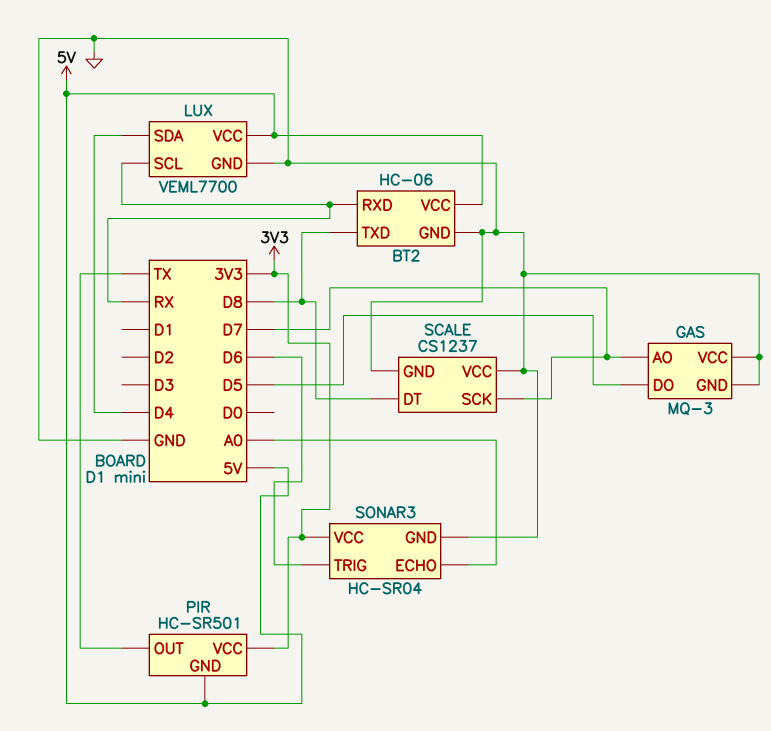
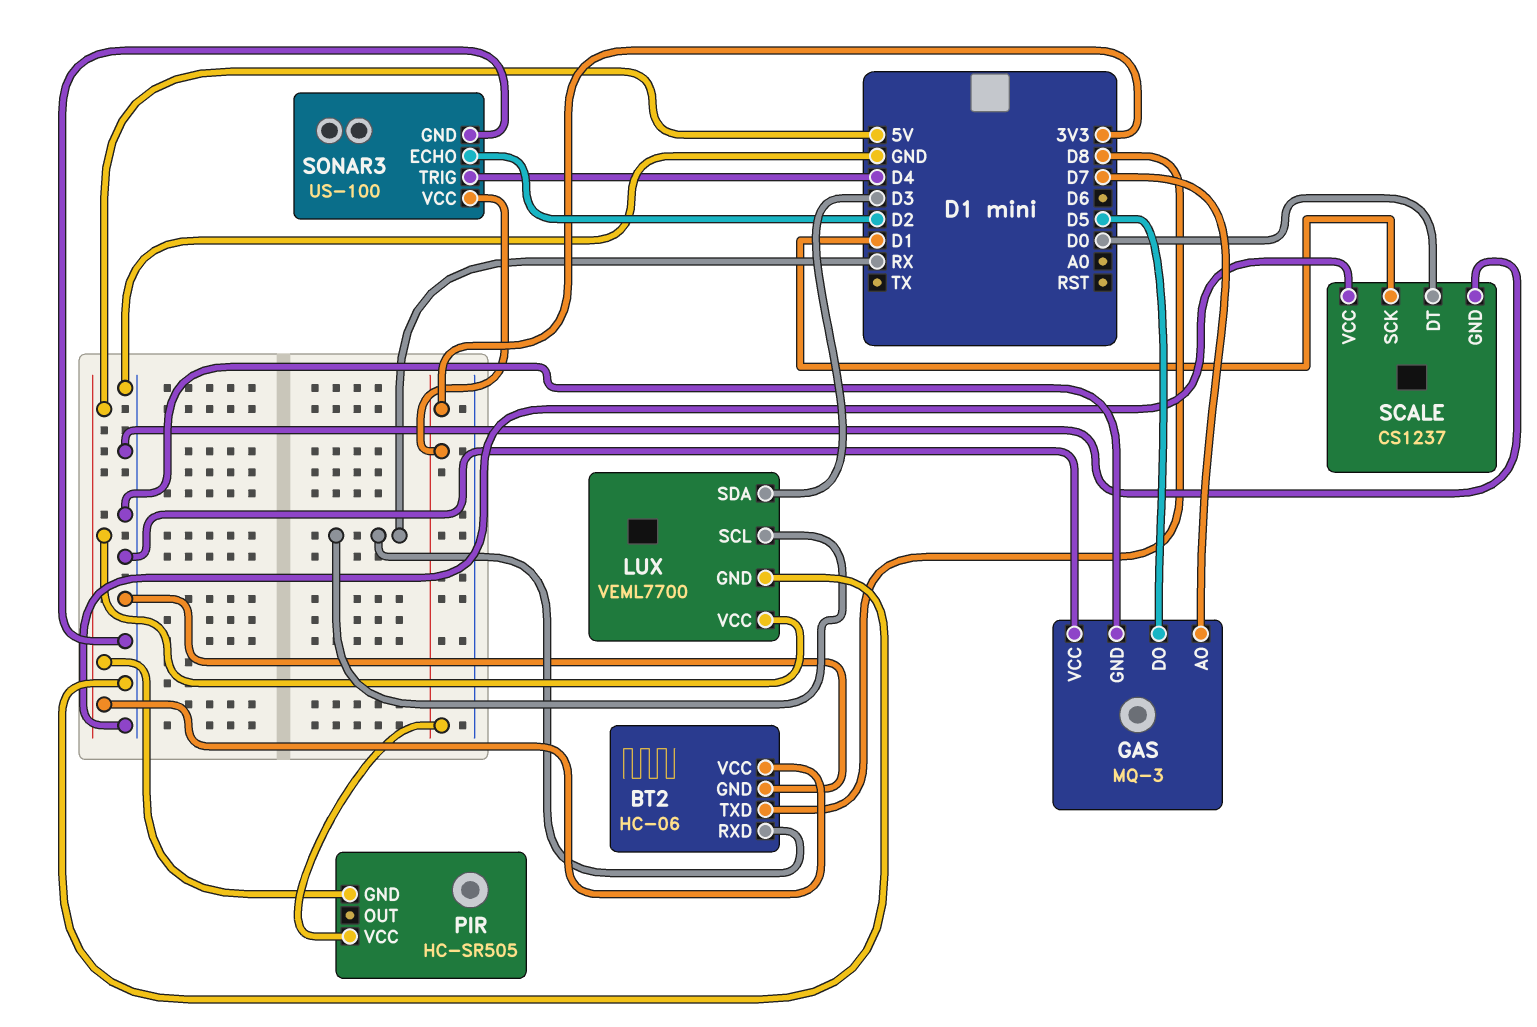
LUX pin SDA: D4 -> D3
PIR: HC-SR501 -> HC-SR505
PIR pin OUT: TX -> none
SCALE pin DT: D8 -> D0
SCALE pin SCK: D7 -> D1
SONAR3: HC-SR04 -> US-100
SONAR3 pin ECHO: A0 -> D2
SONAR3 pin TRIG: D6 -> D4

